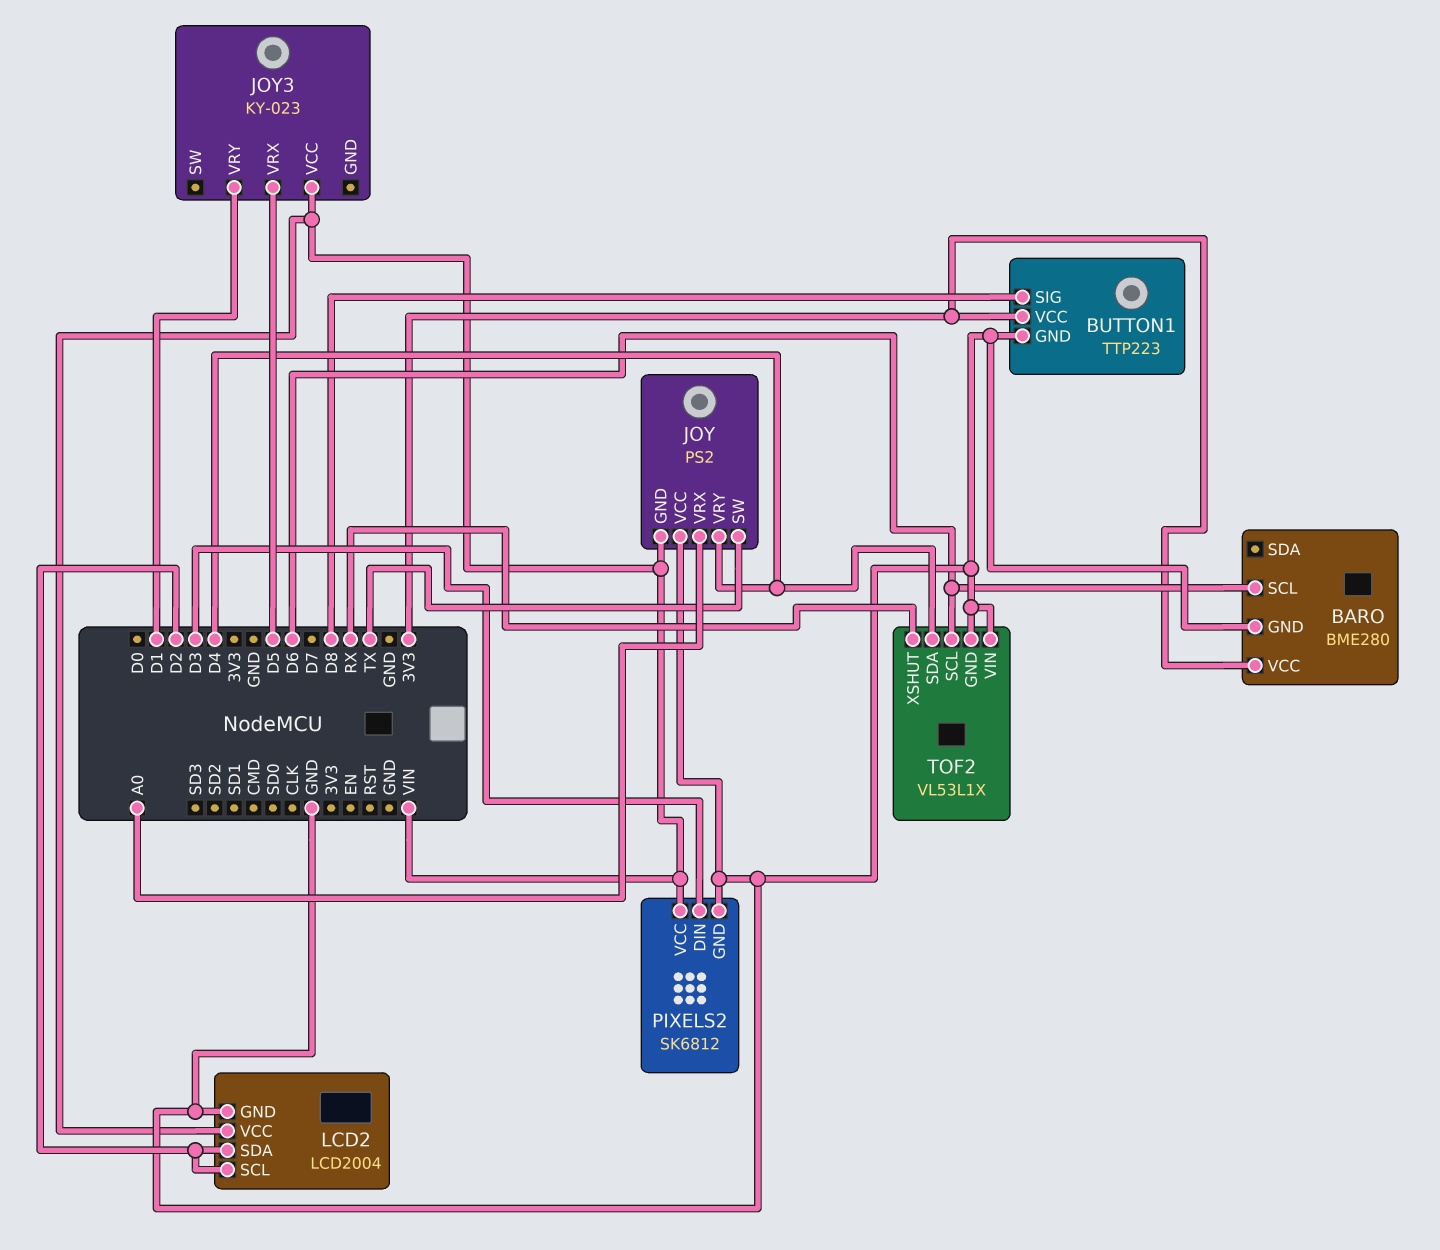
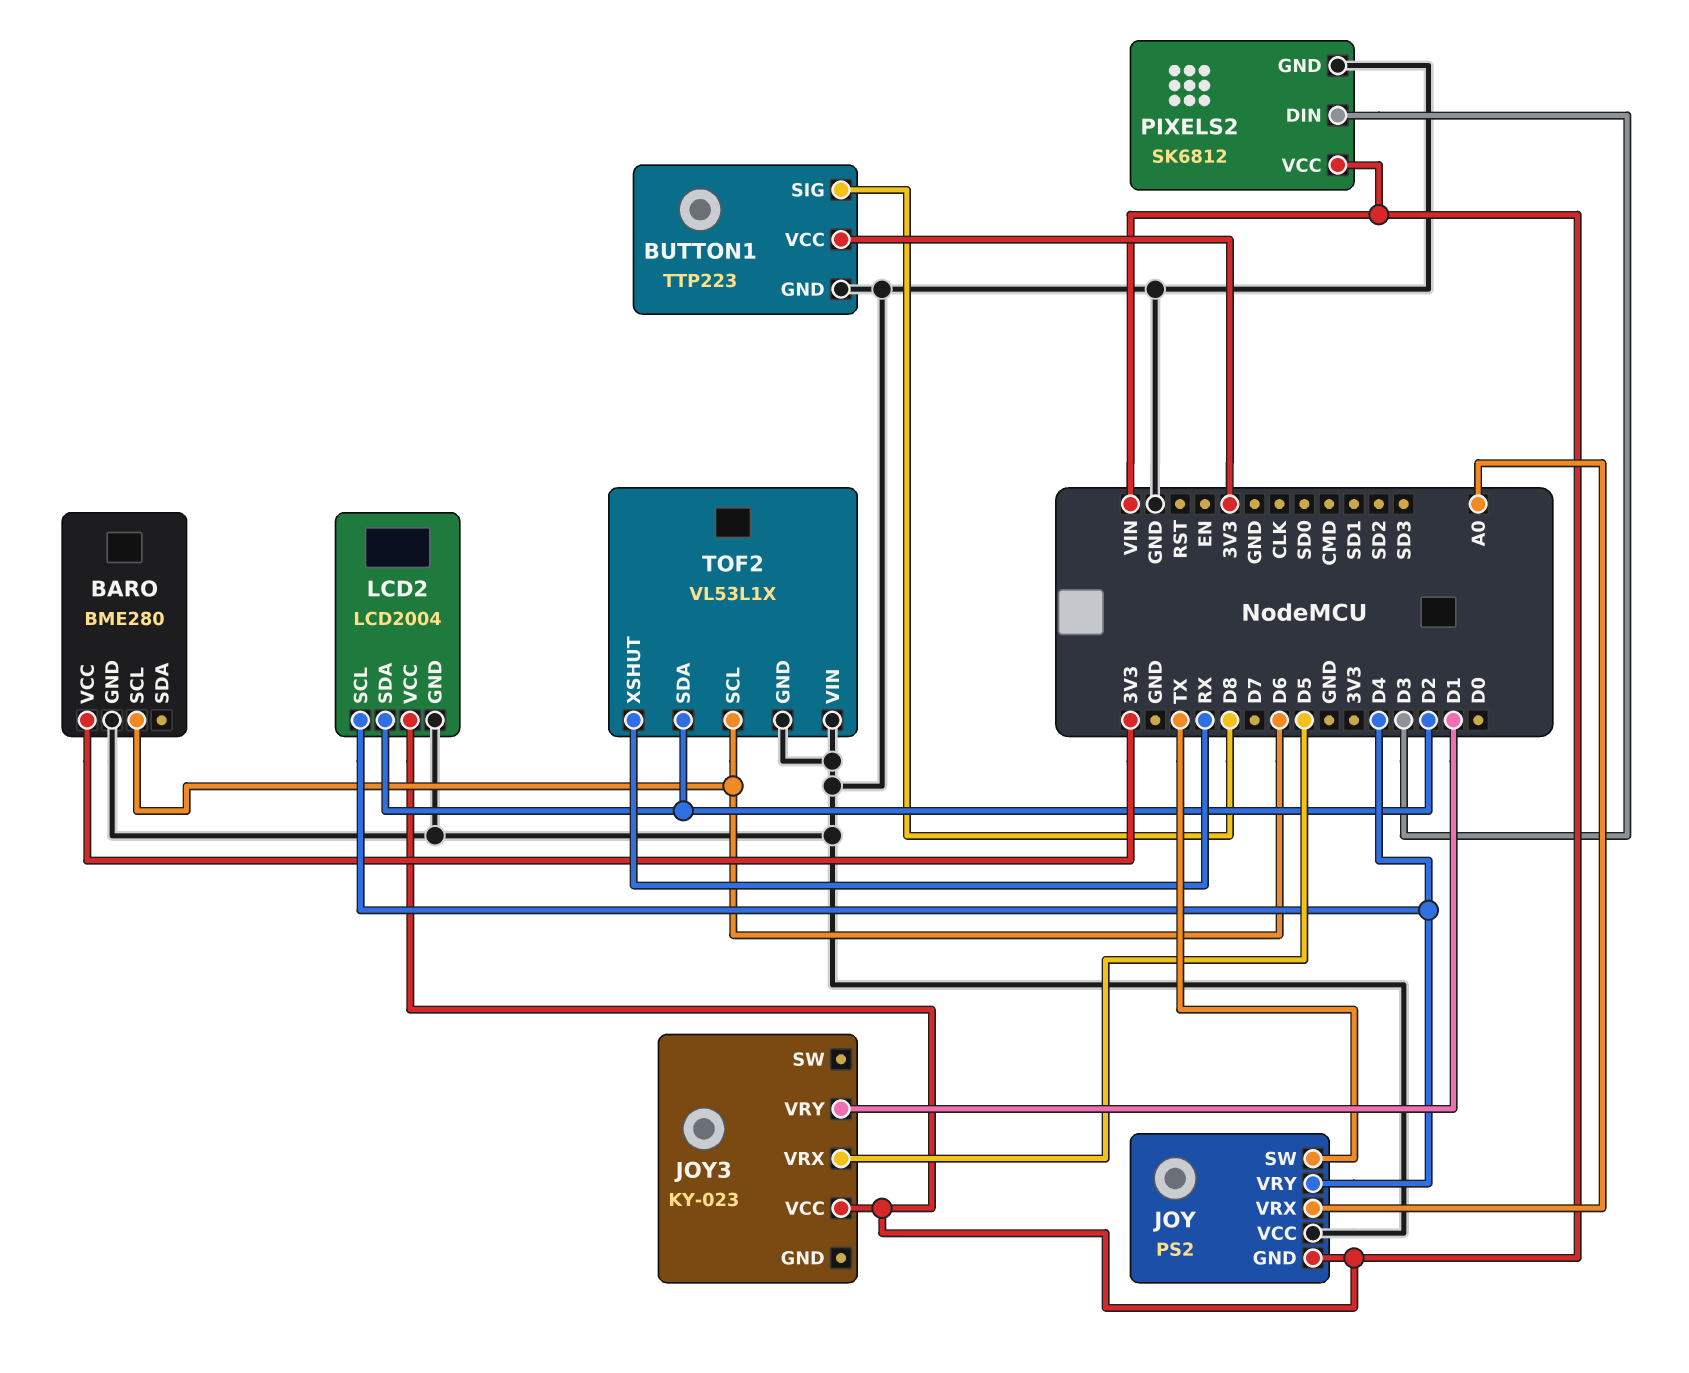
LCD2 pin SCL: D2 -> D4
TOF2 pin SDA: D4 -> D2

